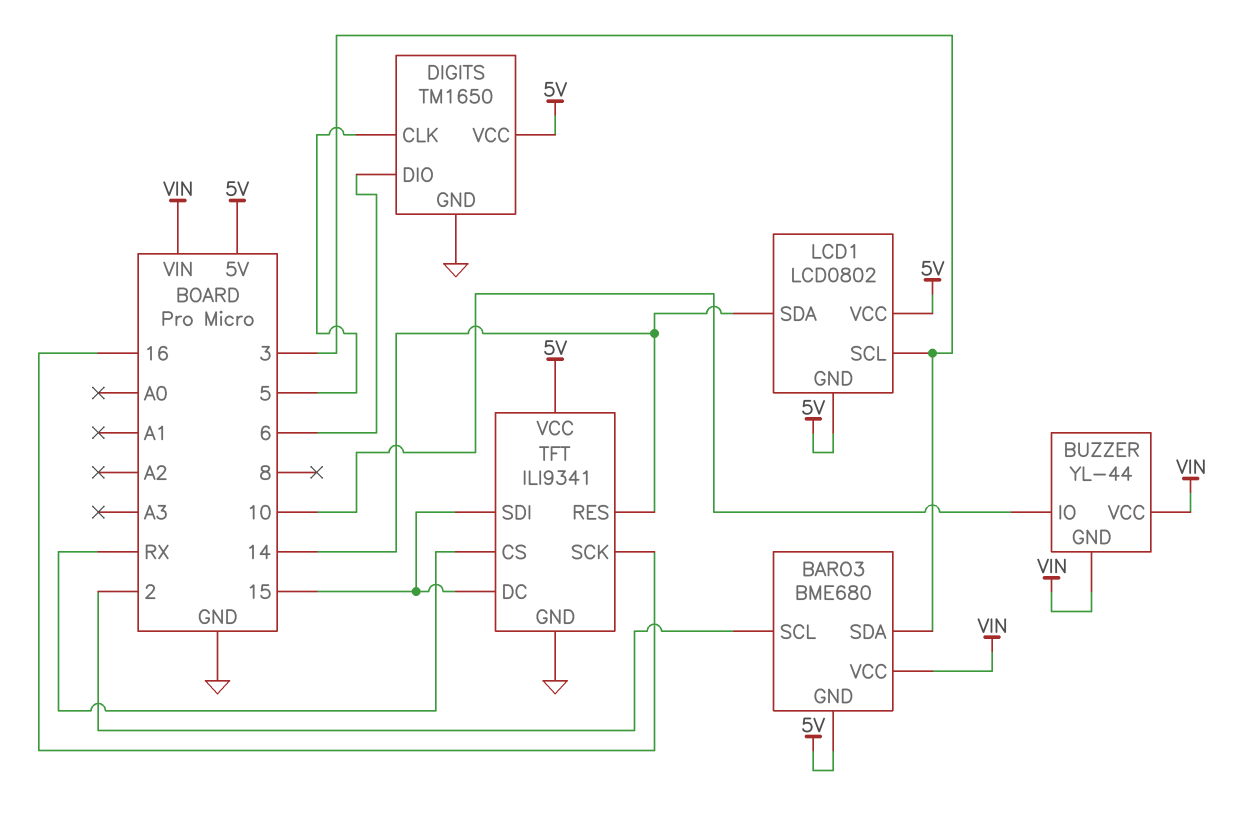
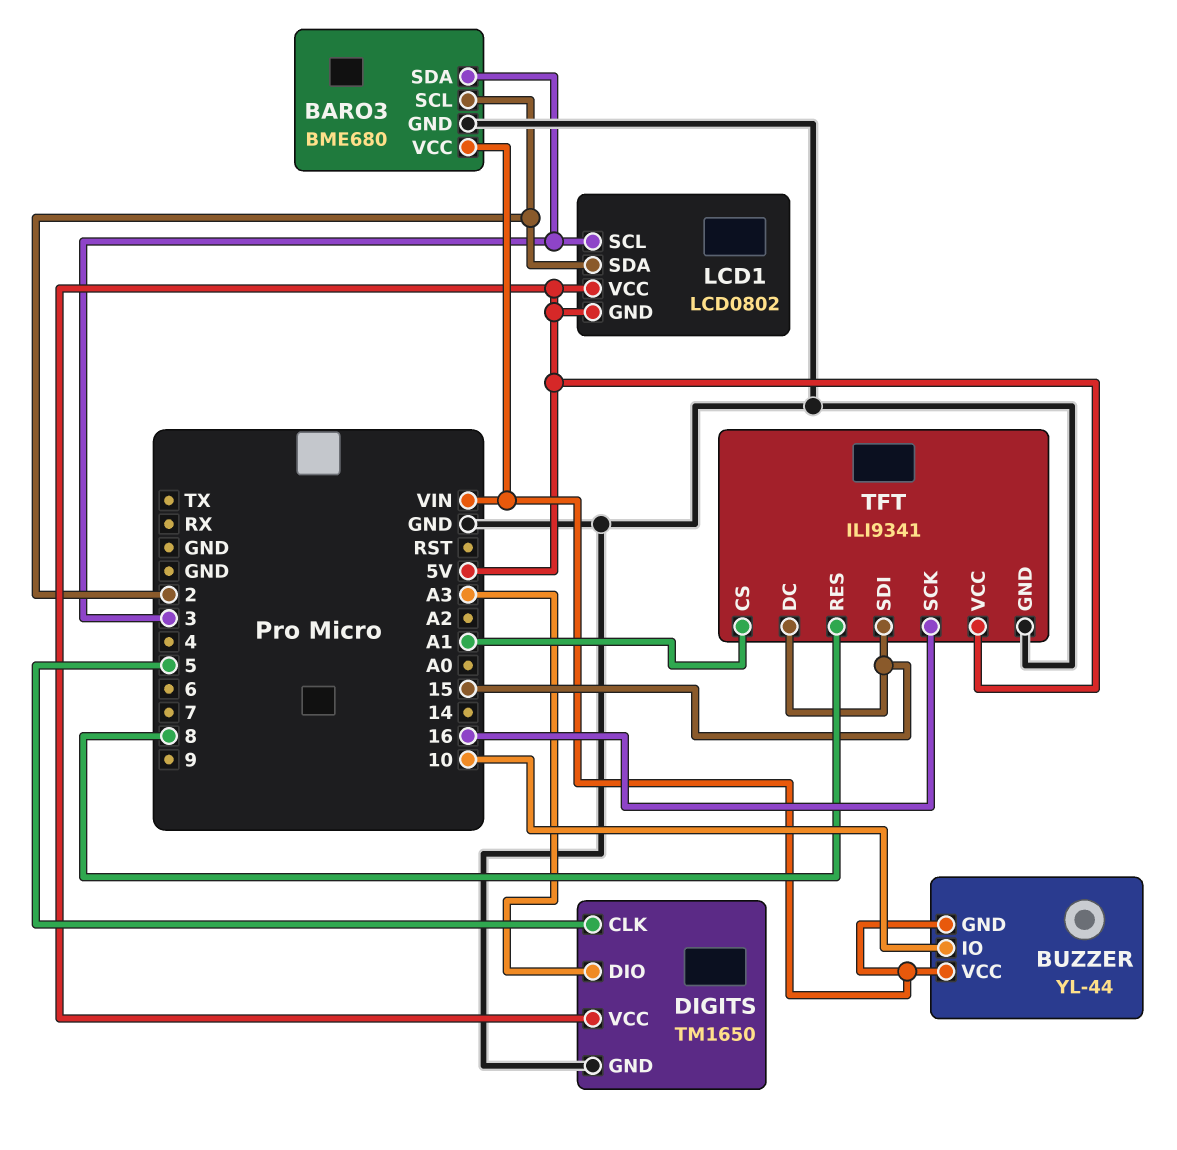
BARO3 pin GND: 5V -> GND
DIGITS pin DIO: 6 -> A3
LCD1 pin SDA: 14 -> 2
TFT pin CS: RX -> A1
TFT pin RES: 14 -> 8

